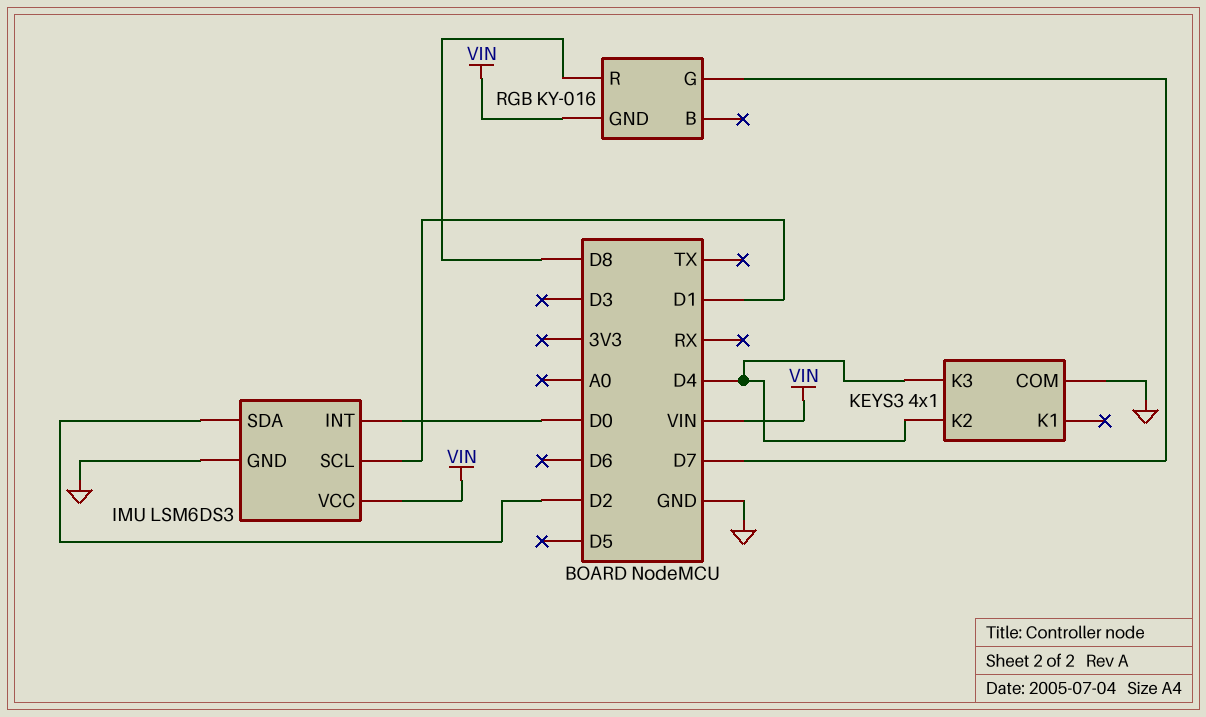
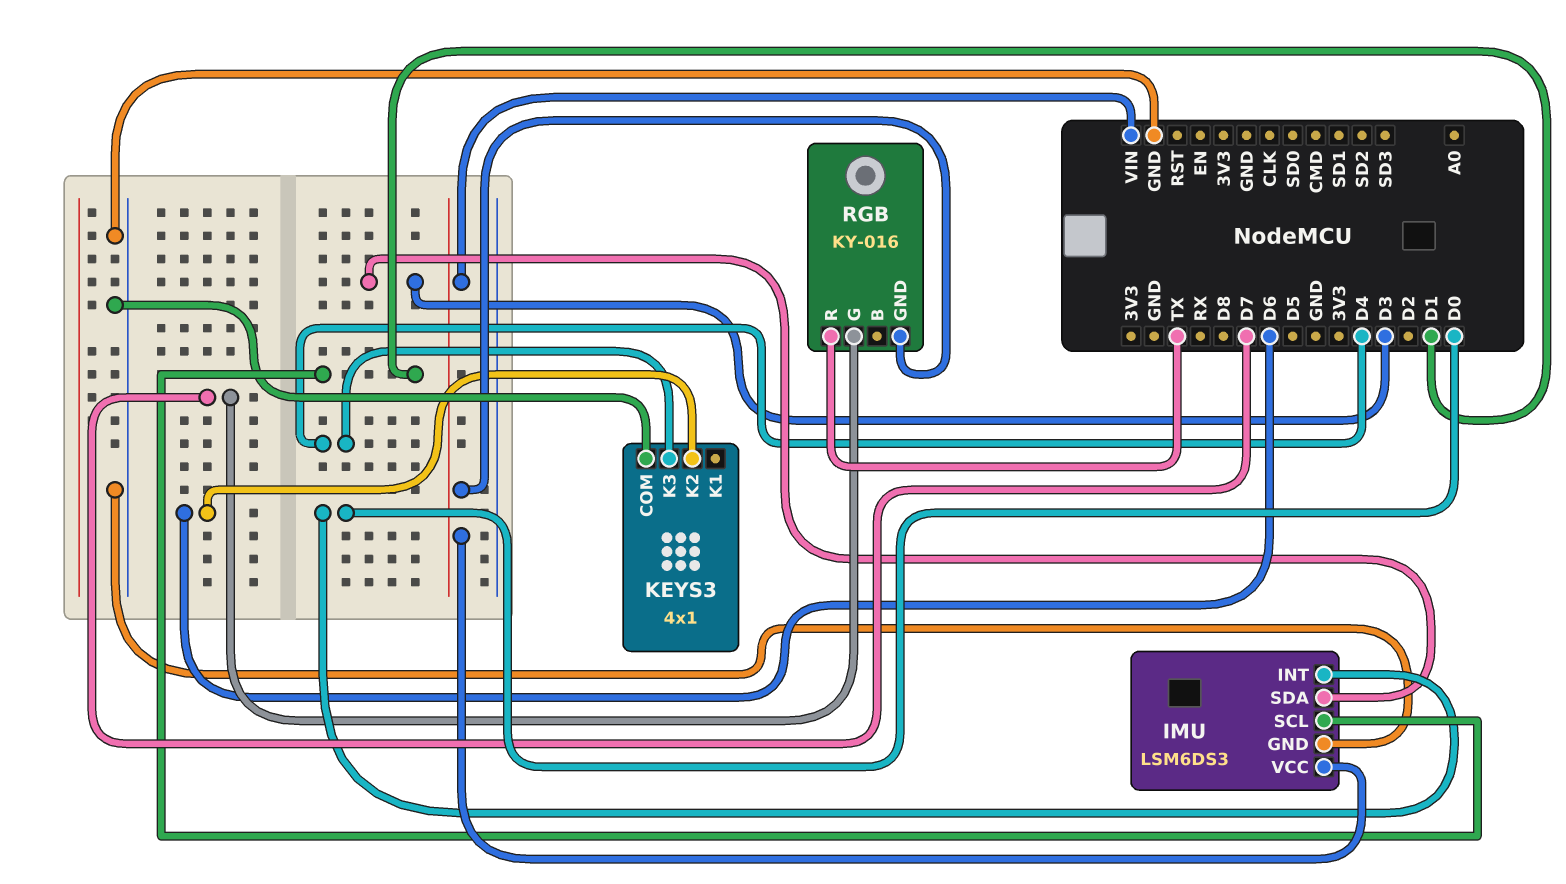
IMU pin SDA: D2 -> D3
KEYS3 pin K2: D4 -> D6
RGB pin R: D8 -> TX

